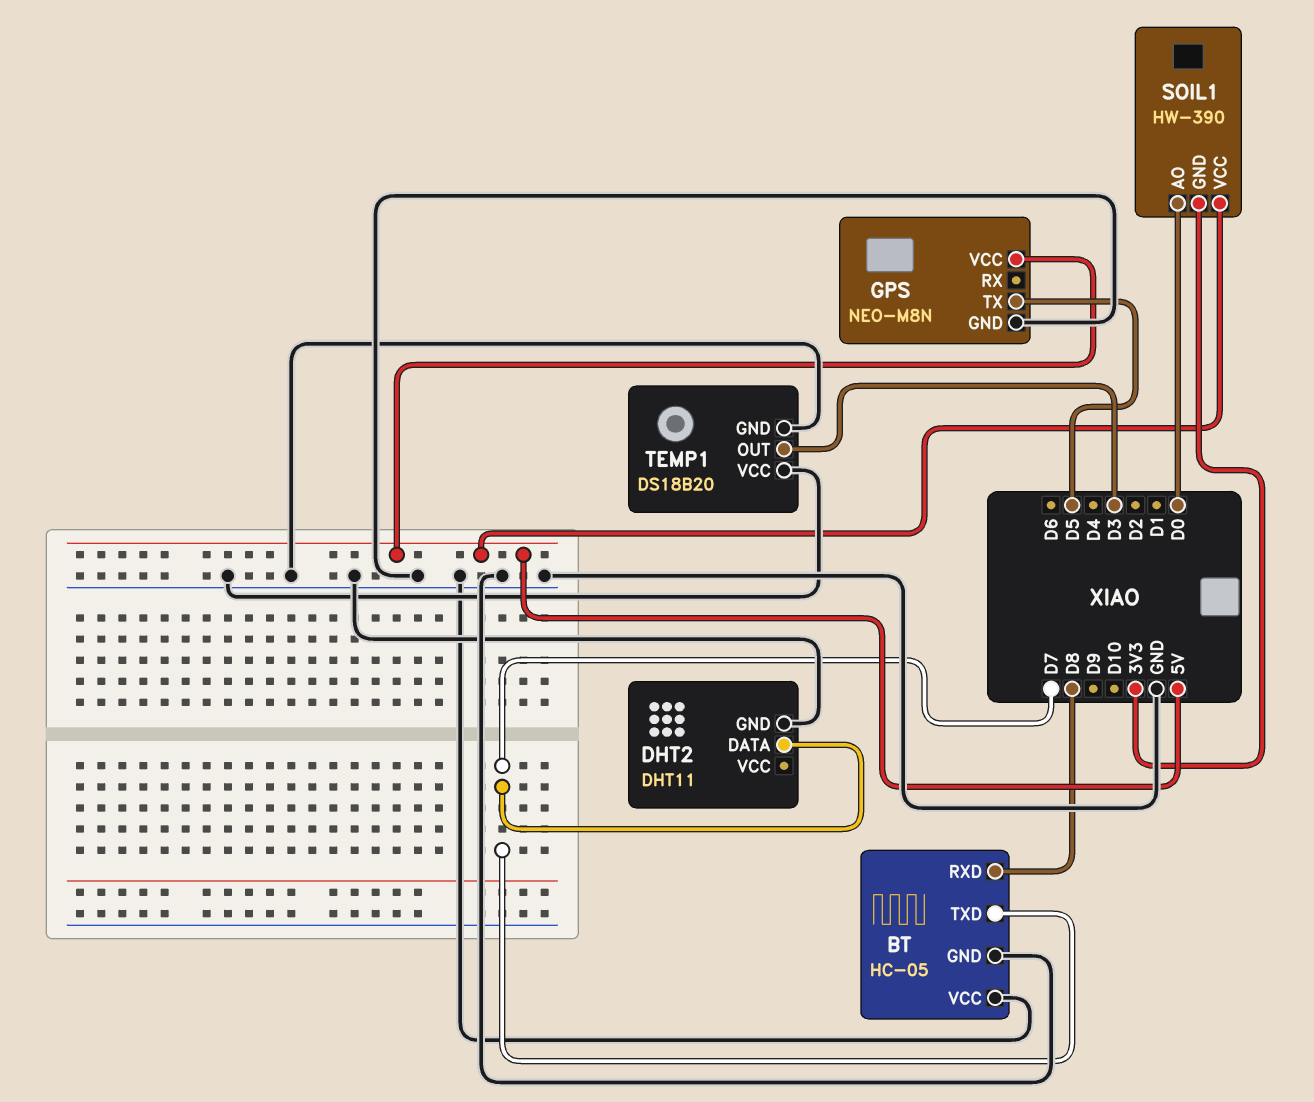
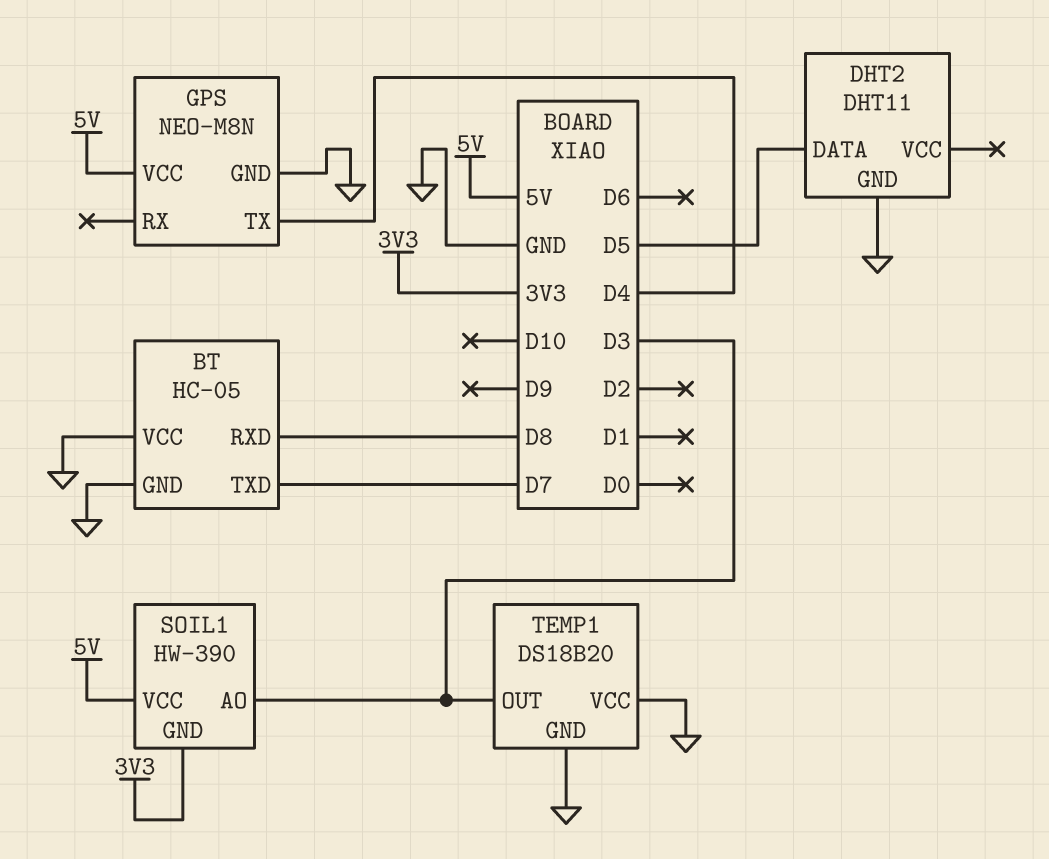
DHT2 pin DATA: D7 -> D5
GPS pin TX: D5 -> D4
SOIL1 pin AO: D0 -> D3

